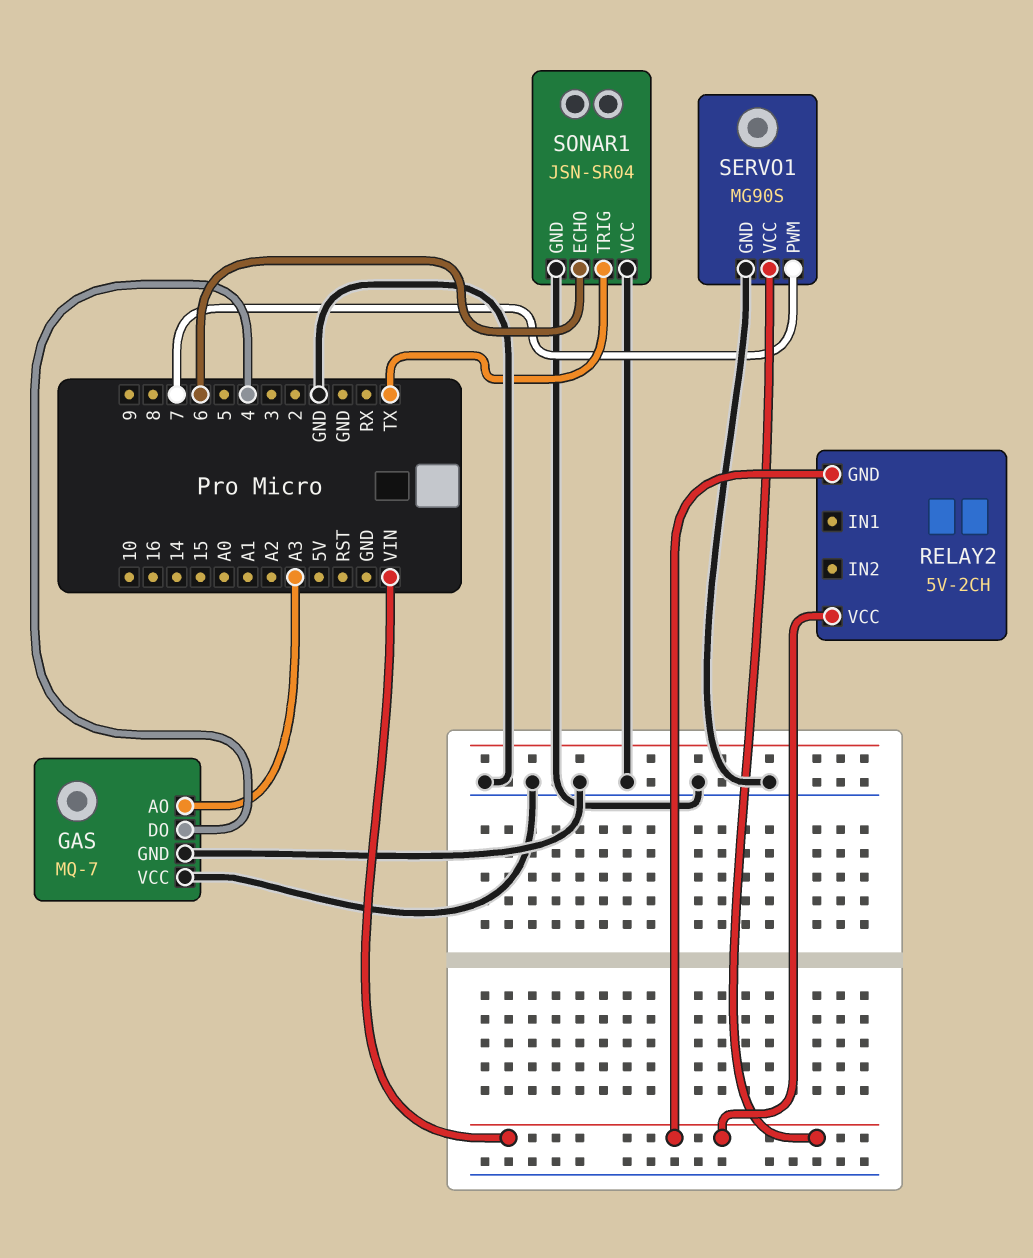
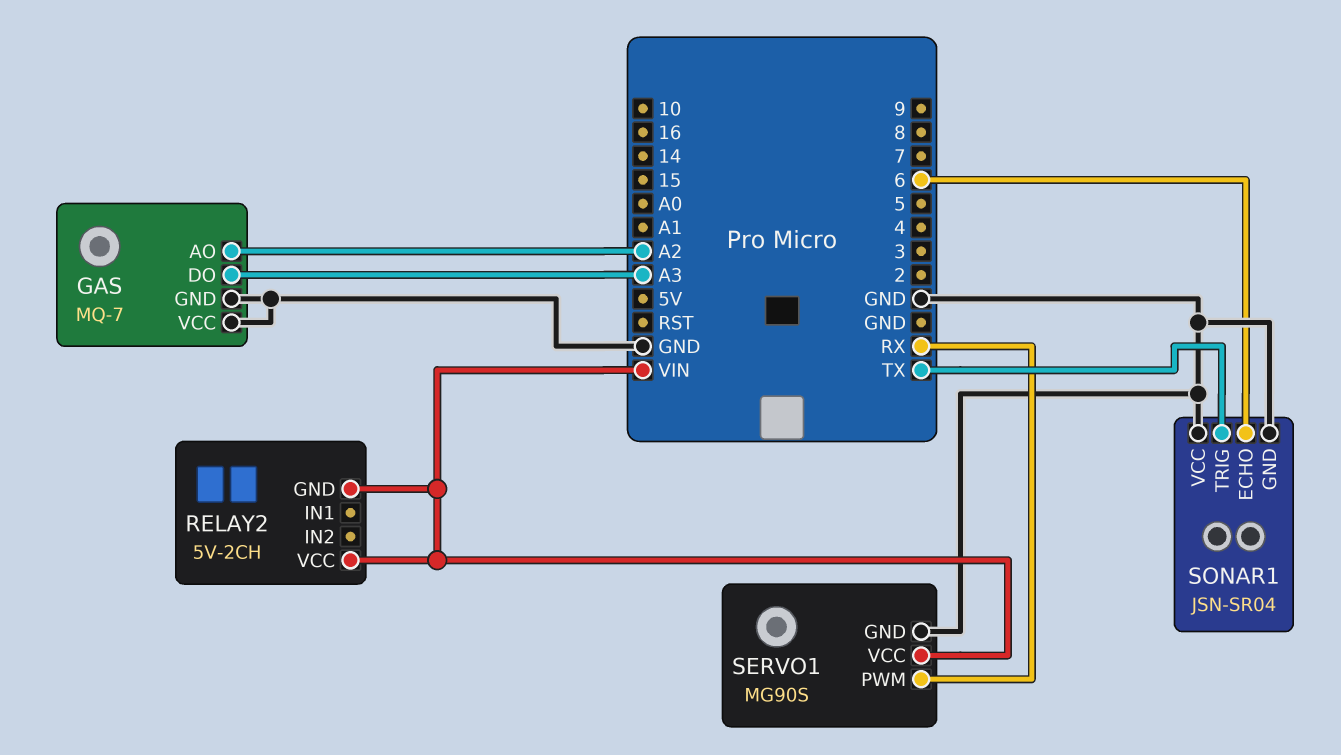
GAS pin AO: A3 -> A2
GAS pin DO: 4 -> A3
SERVO1 pin PWM: 7 -> RX

